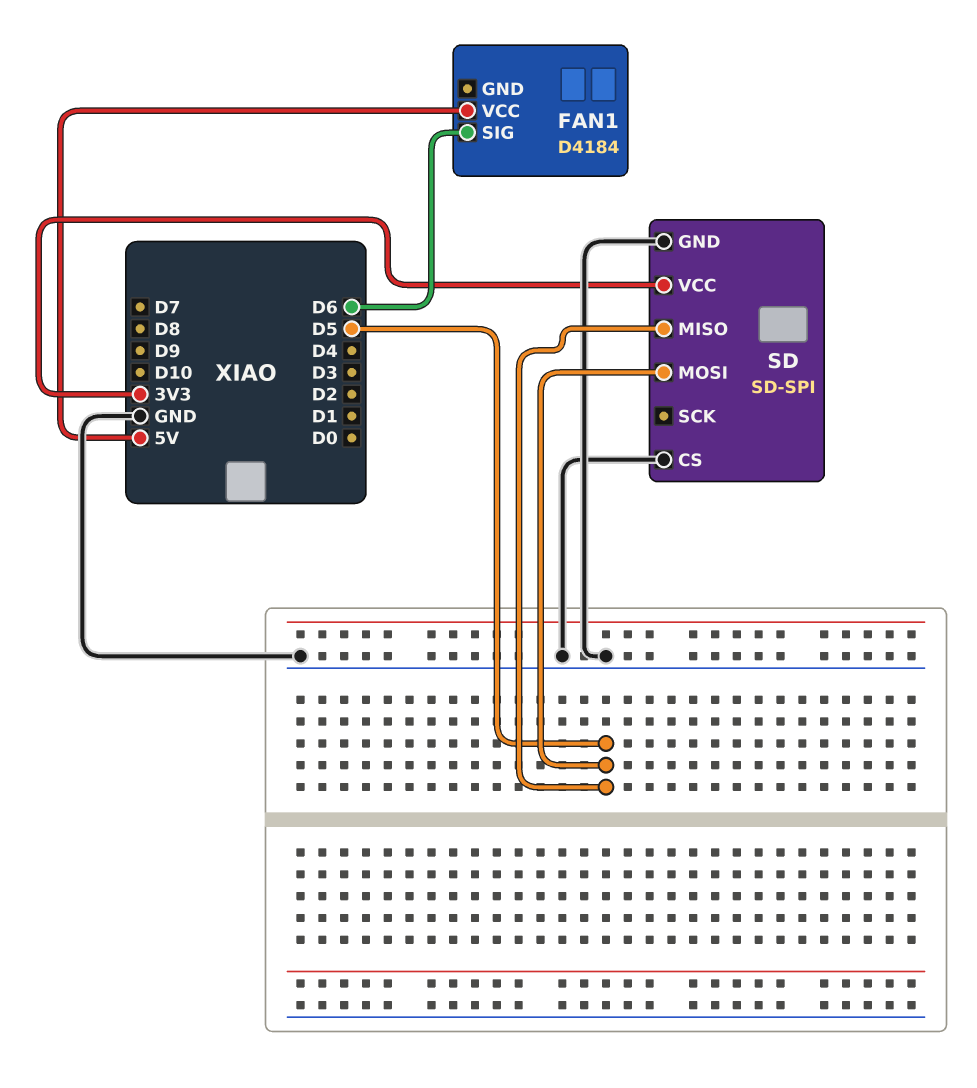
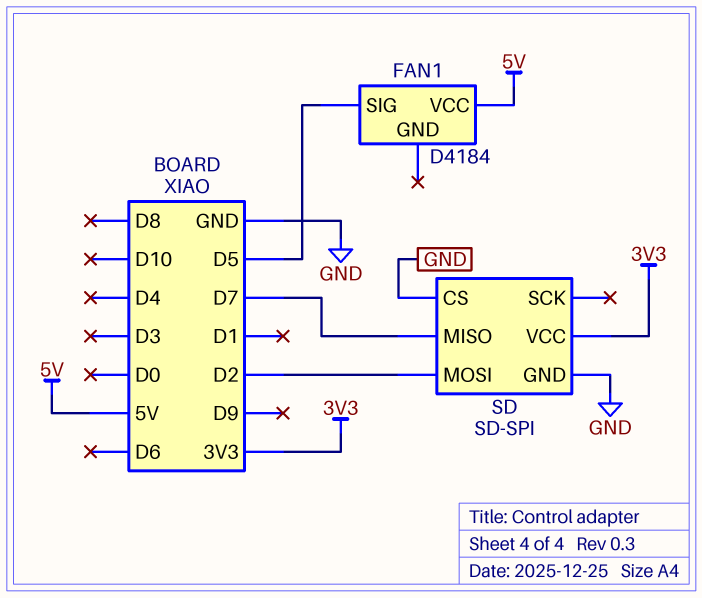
FAN1 pin SIG: D6 -> D5
SD pin MISO: D5 -> D7
SD pin MOSI: D5 -> D2

